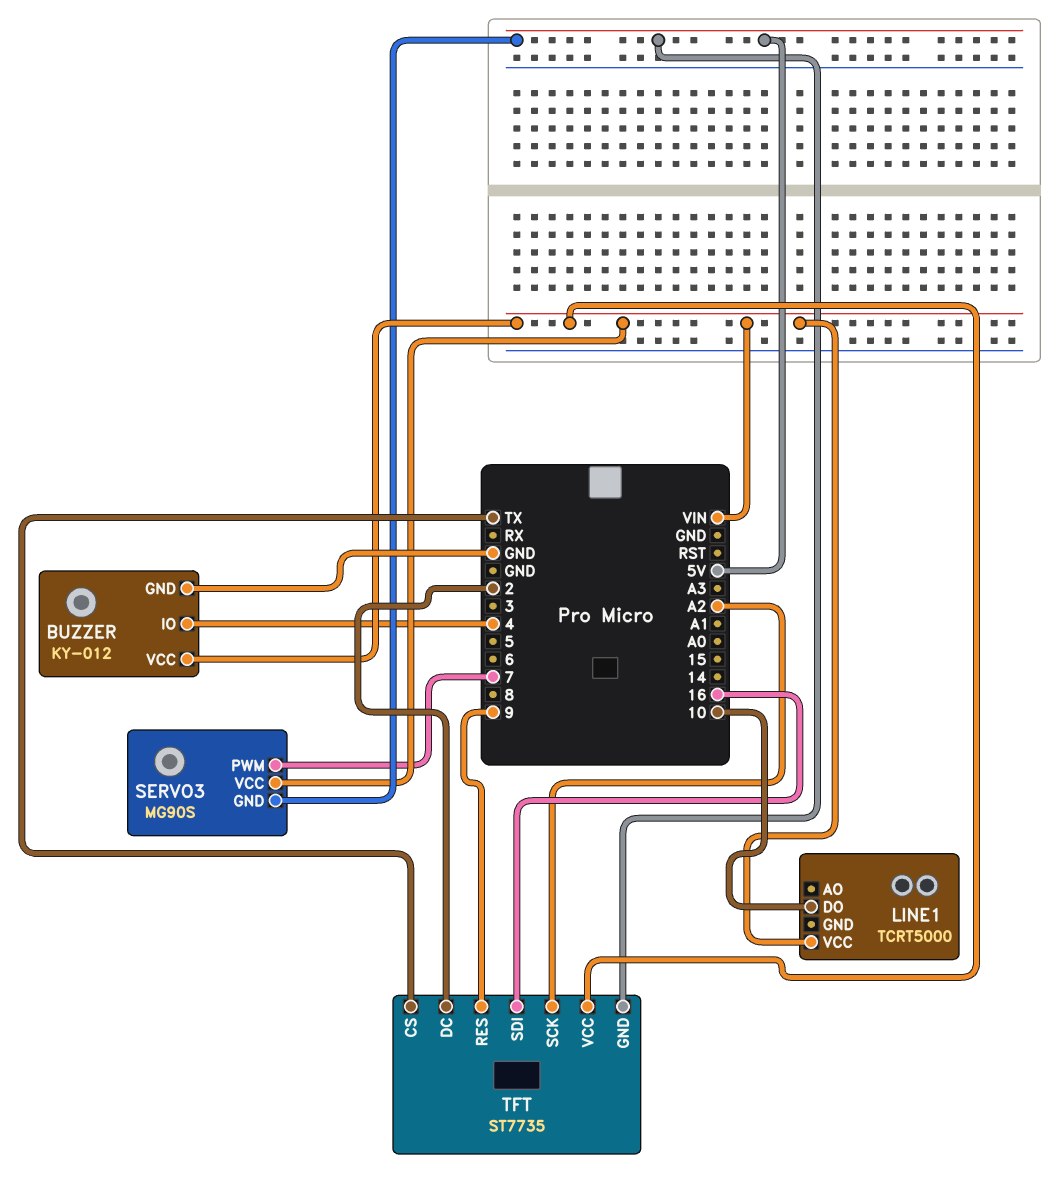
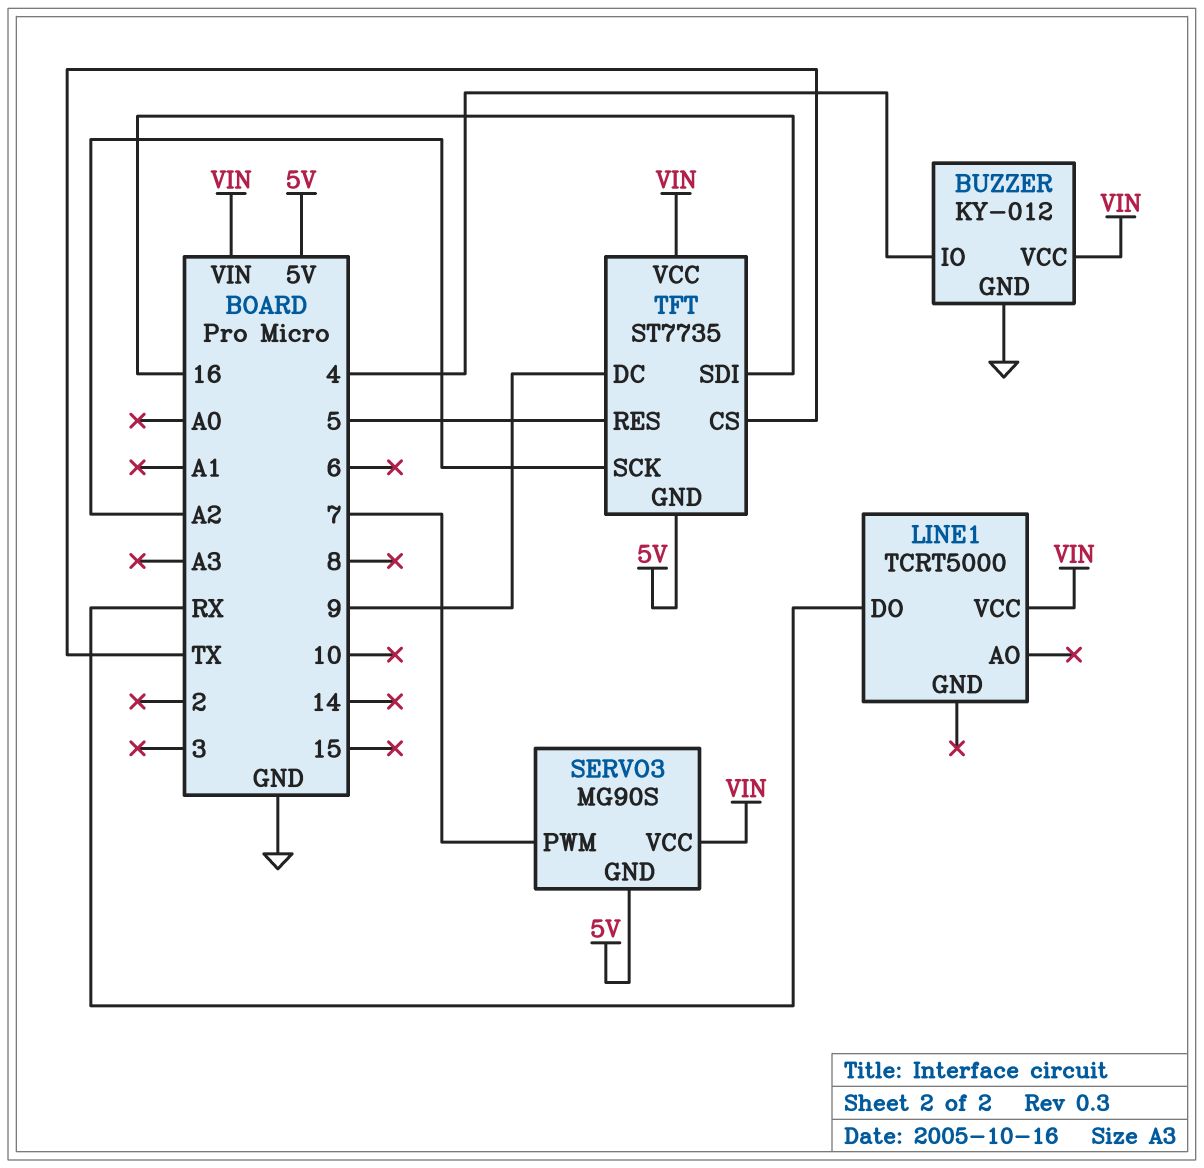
LINE1 pin DO: 10 -> RX
TFT pin DC: 2 -> 9
TFT pin RES: 9 -> 5

